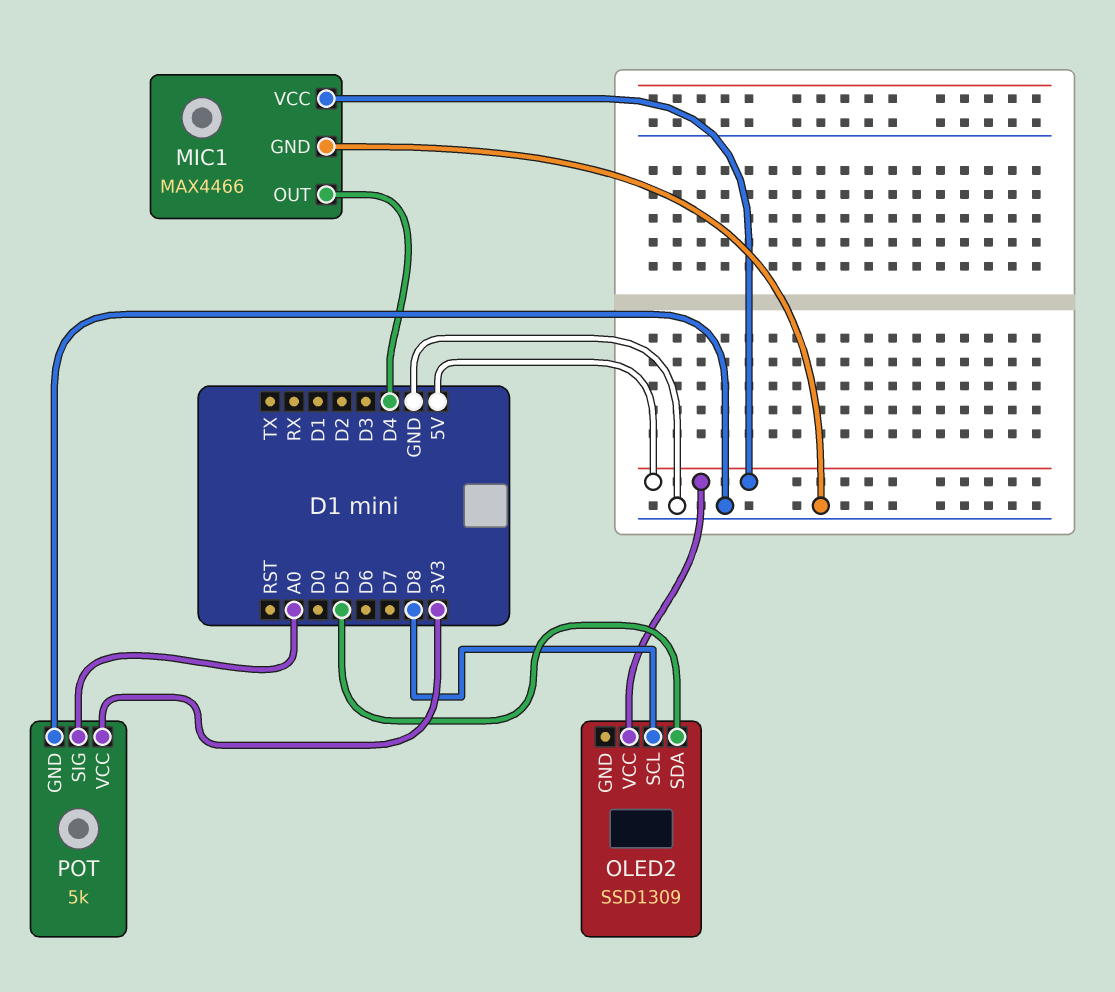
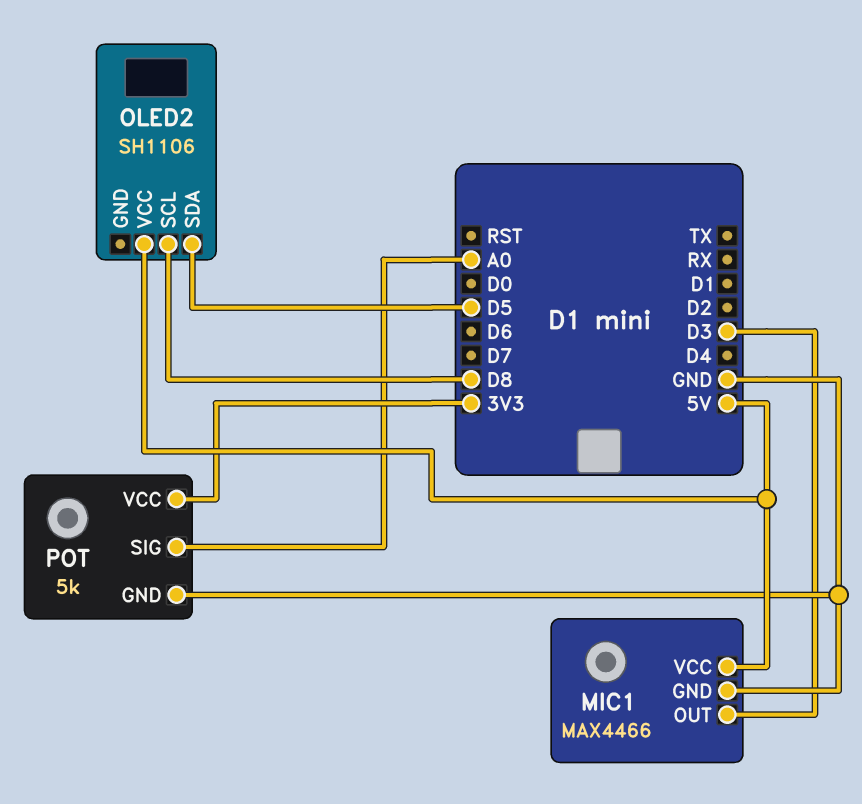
MIC1 pin OUT: D4 -> D3
OLED2: SSD1309 -> SH1106

